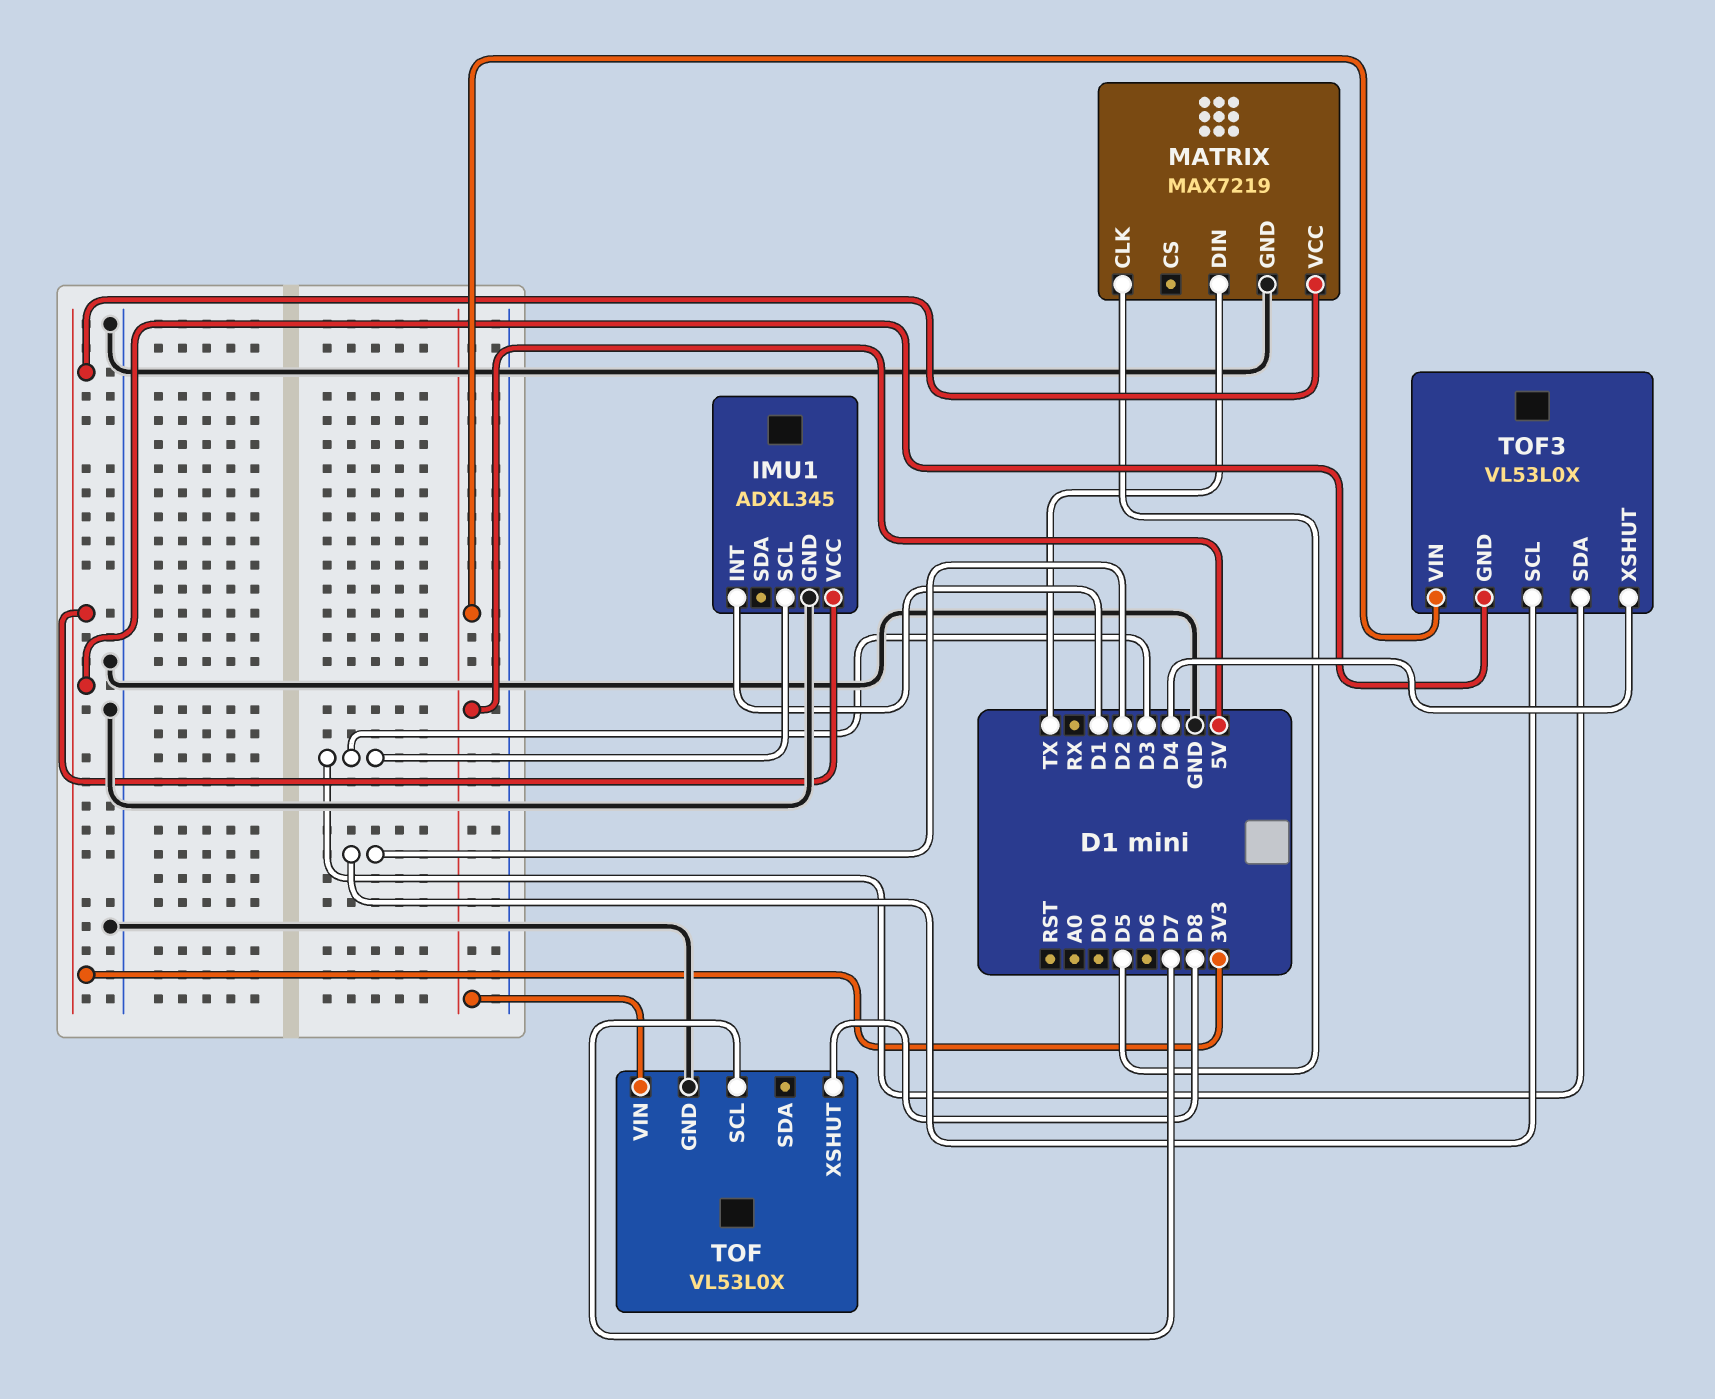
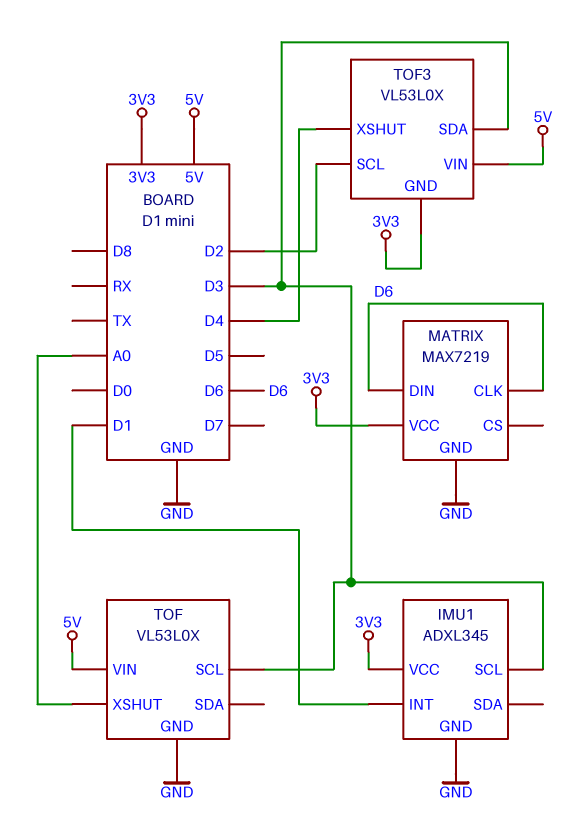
MATRIX pin CLK: D5 -> D6
MATRIX pin DIN: TX -> D6
TOF pin SCL: D7 -> D3
TOF pin XSHUT: D8 -> A0

